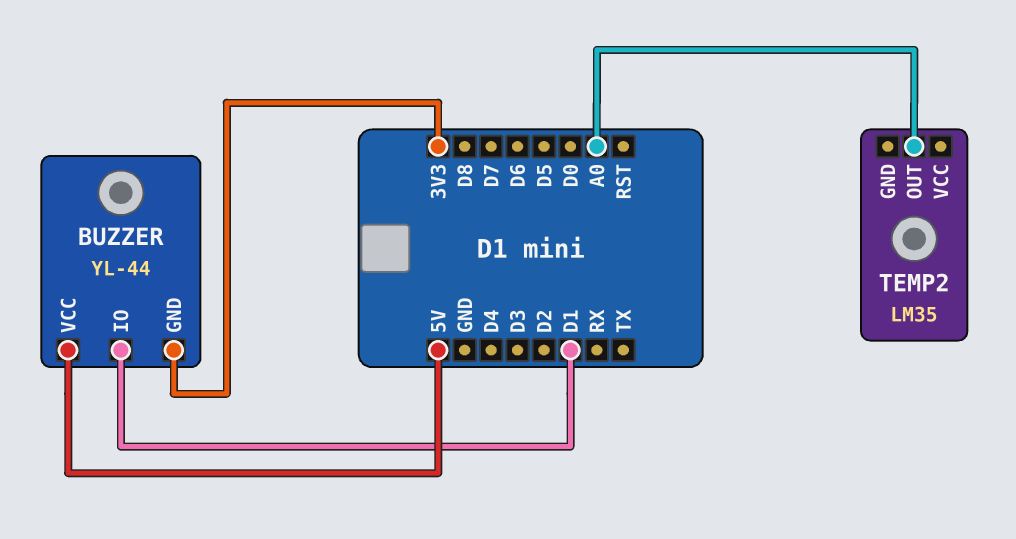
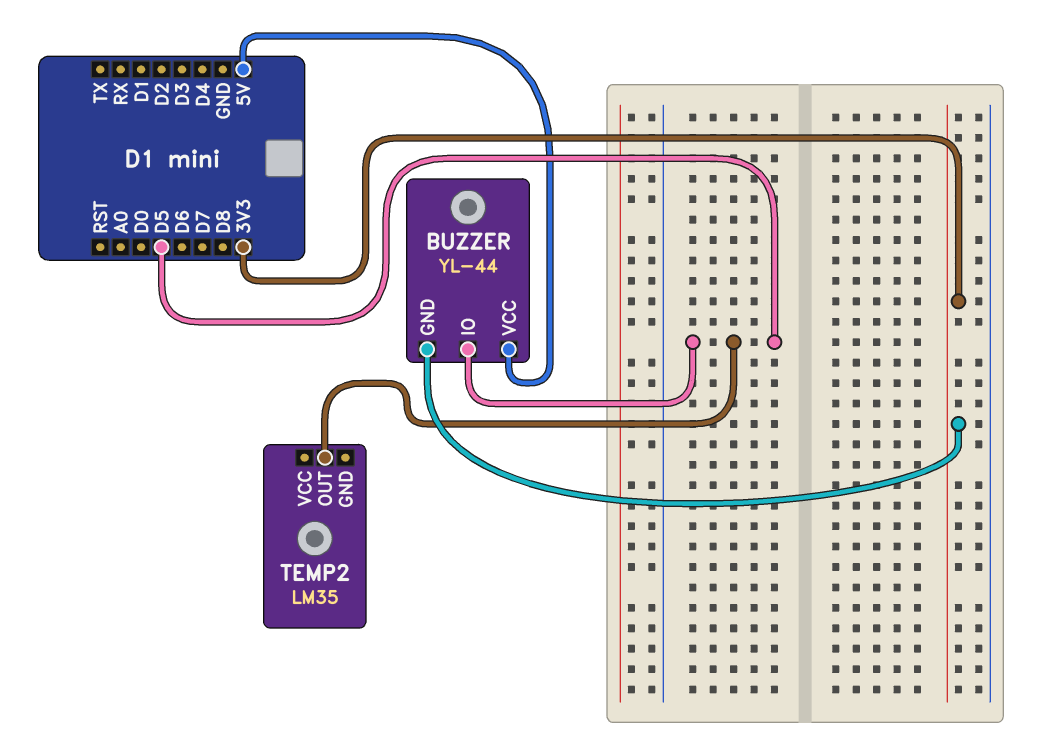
BUZZER pin IO: D1 -> D5
TEMP2 pin OUT: A0 -> D5

